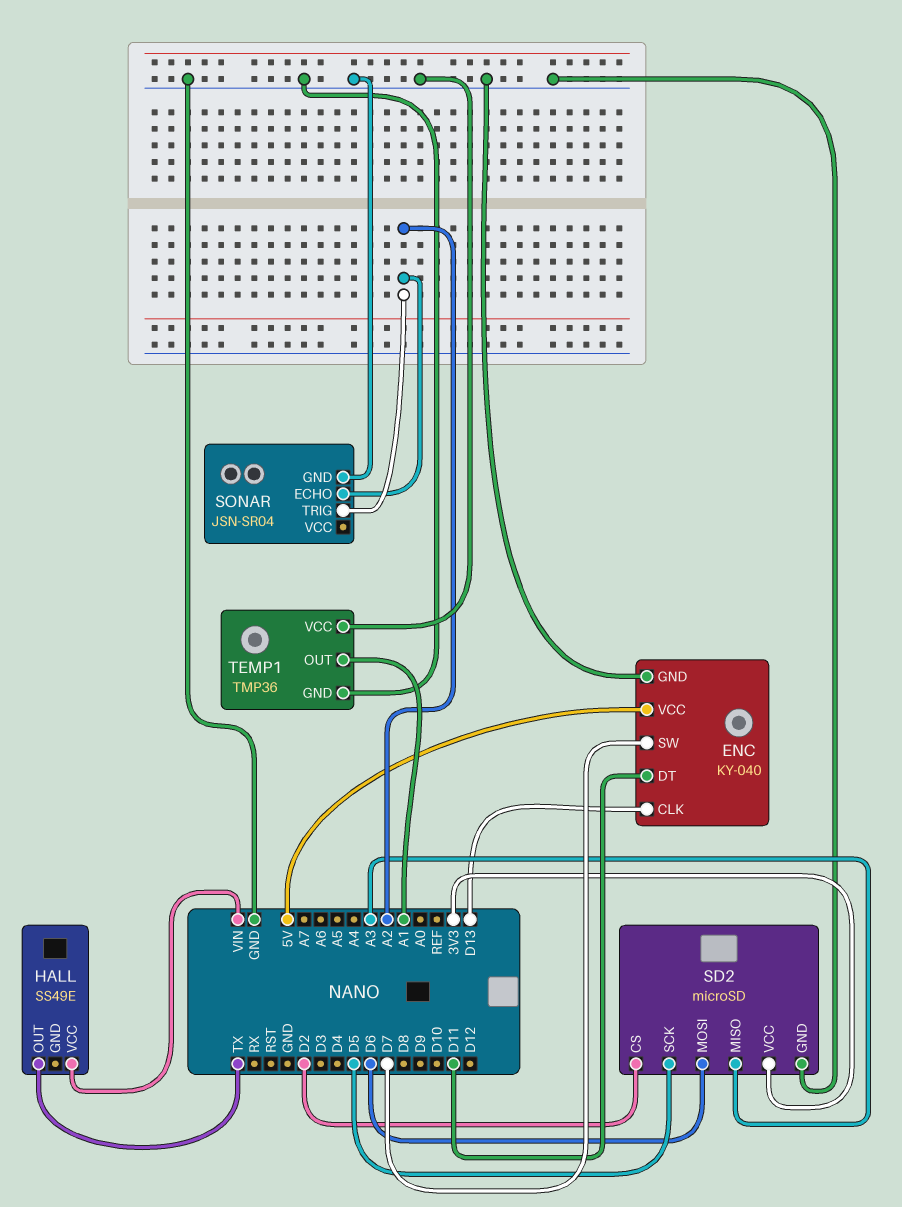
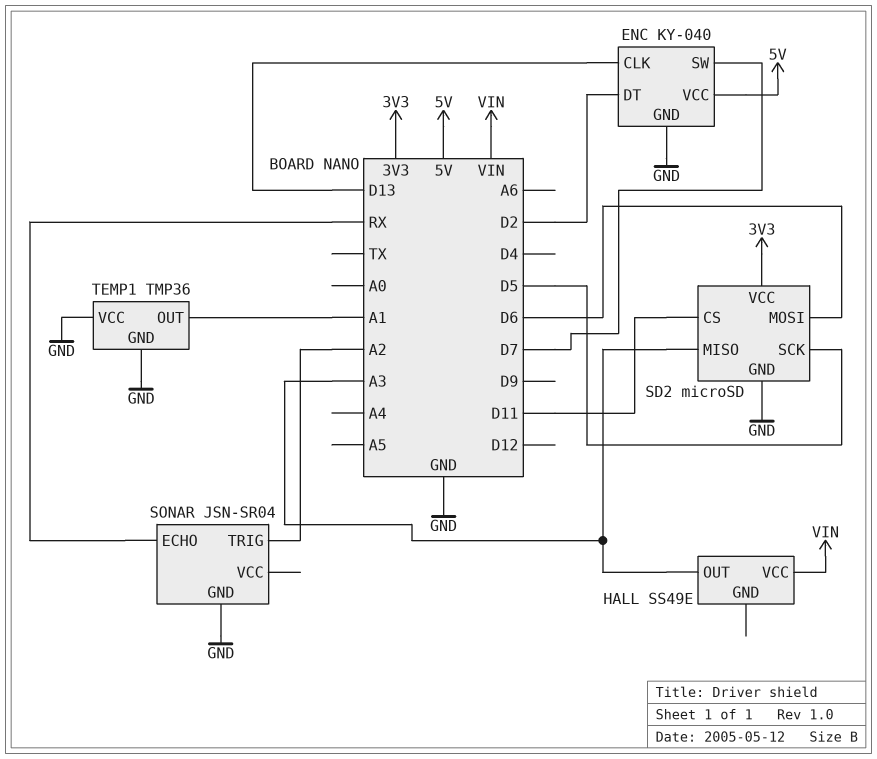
ENC pin DT: D11 -> D2
HALL pin OUT: TX -> A3
SD2 pin CS: D2 -> D11
SONAR pin ECHO: A2 -> RX

